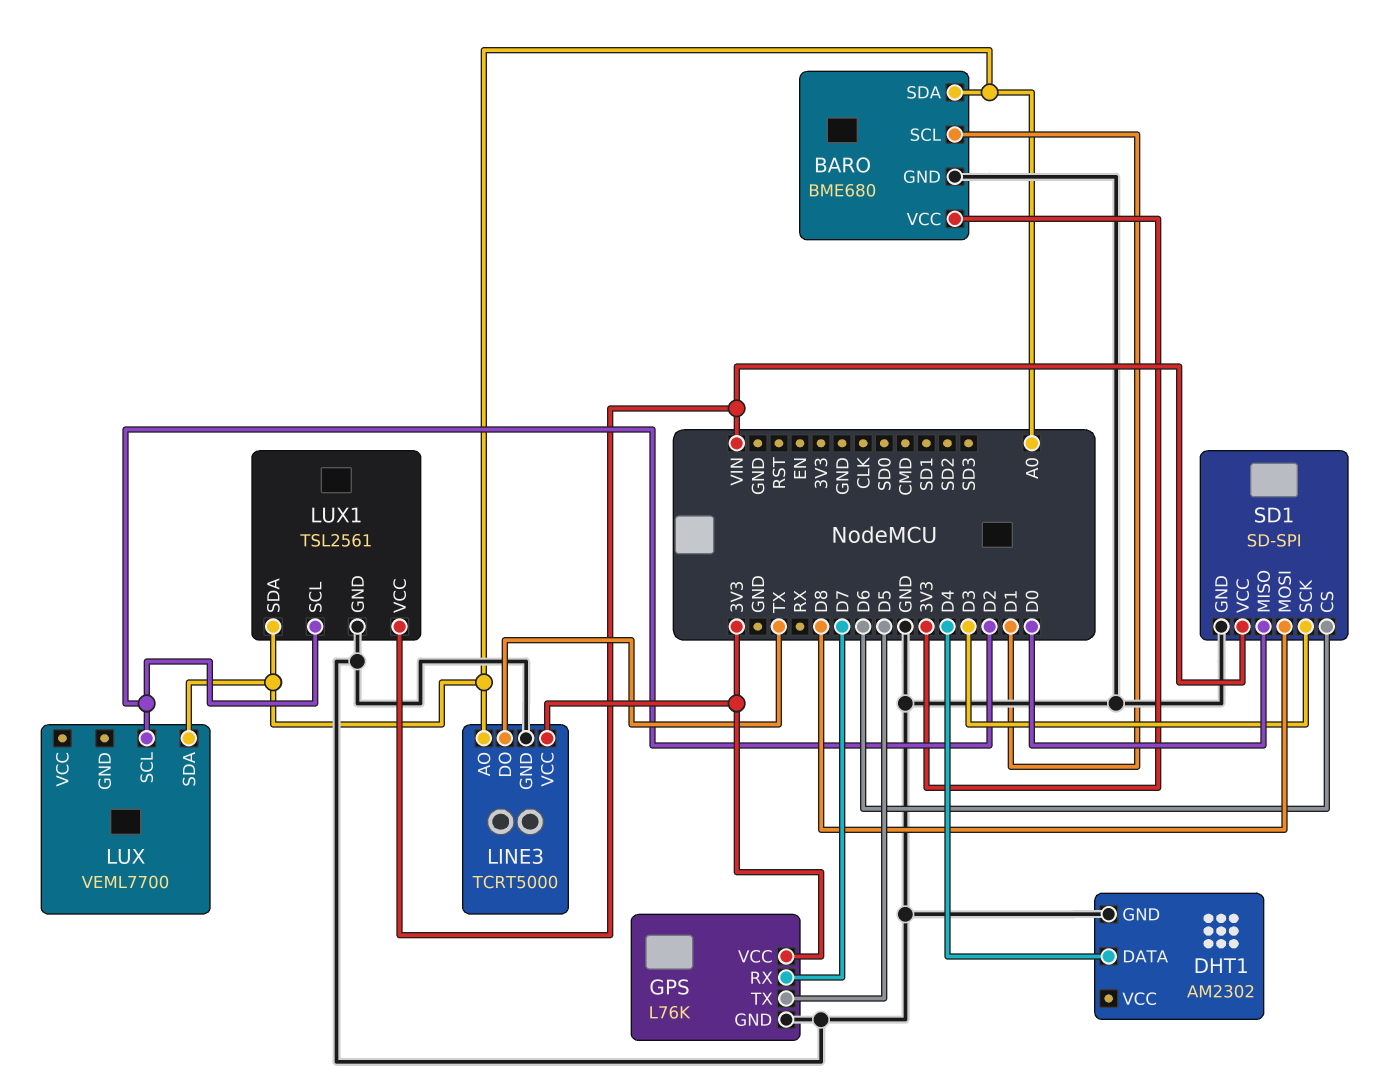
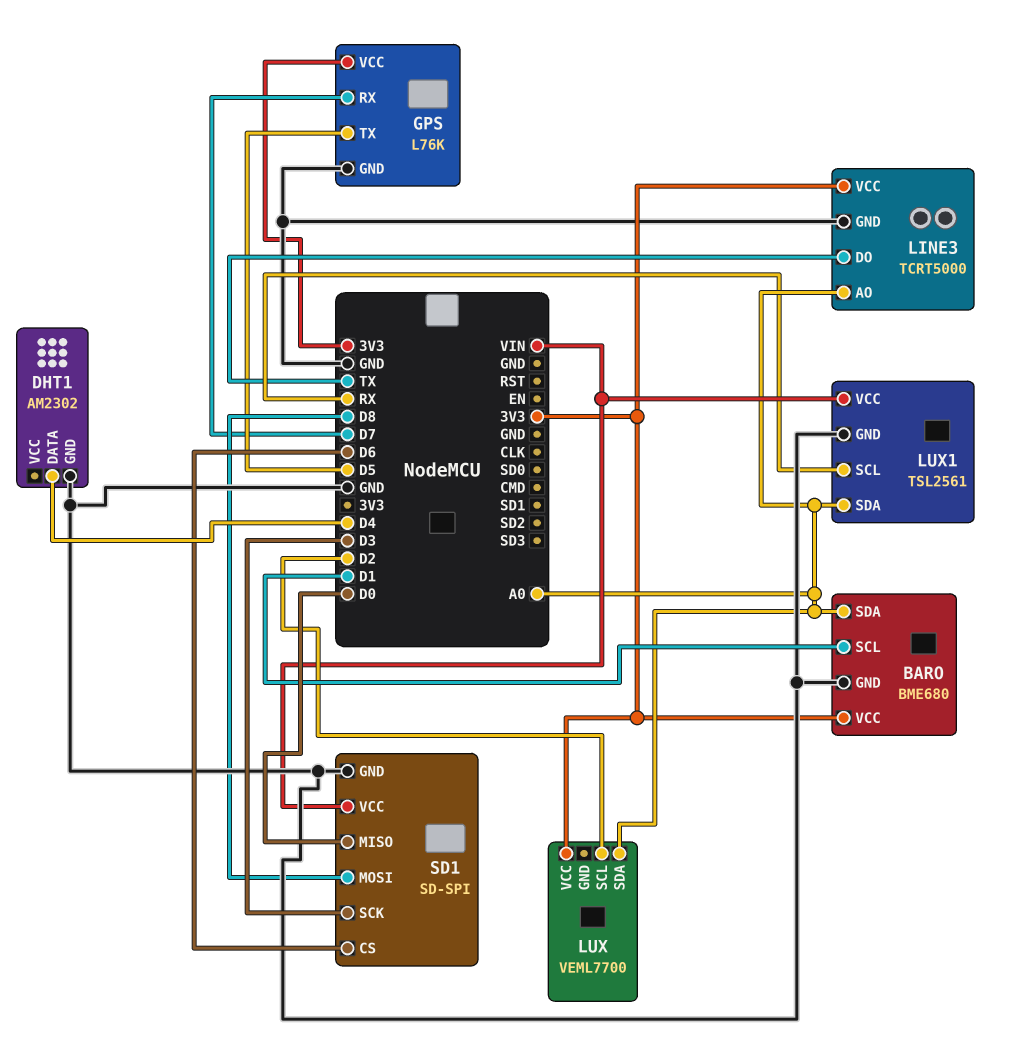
LUX pin VCC: none -> 3V3
LUX1 pin SCL: D2 -> RX

